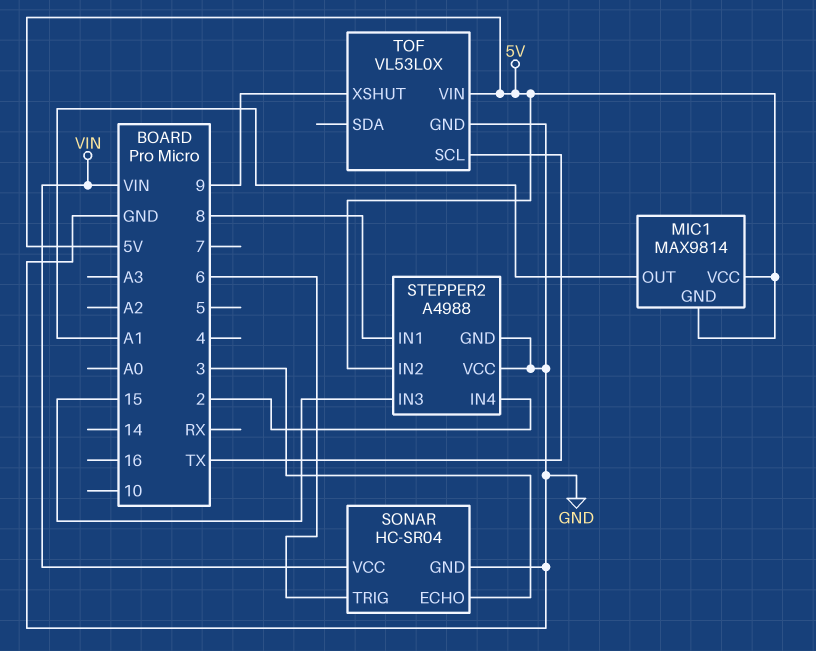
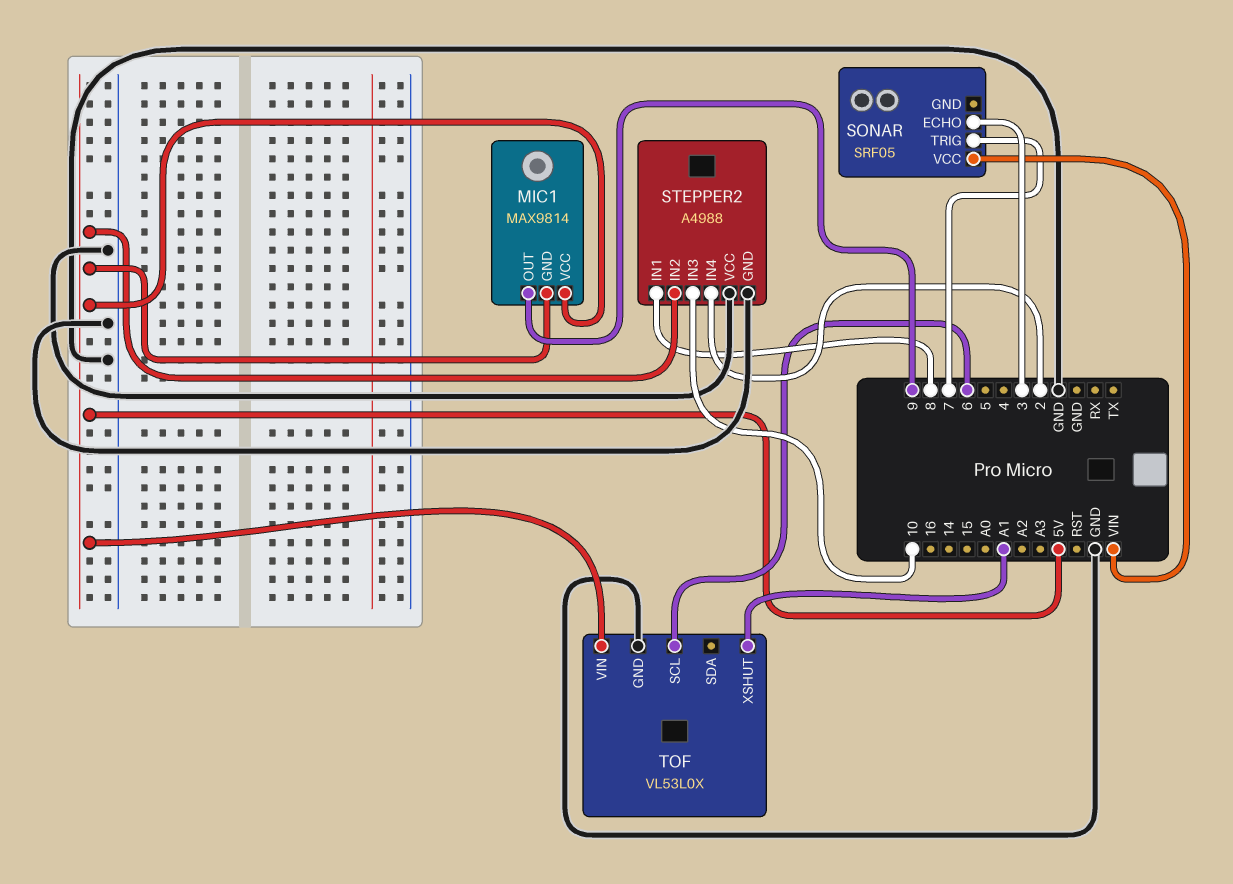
MIC1 pin OUT: A1 -> 9
SONAR: HC-SR04 -> SRF05
SONAR pin GND: GND -> none
SONAR pin TRIG: 6 -> 7
STEPPER2 pin IN3: 15 -> 10
TOF pin SCL: TX -> 6
TOF pin XSHUT: 9 -> A1

